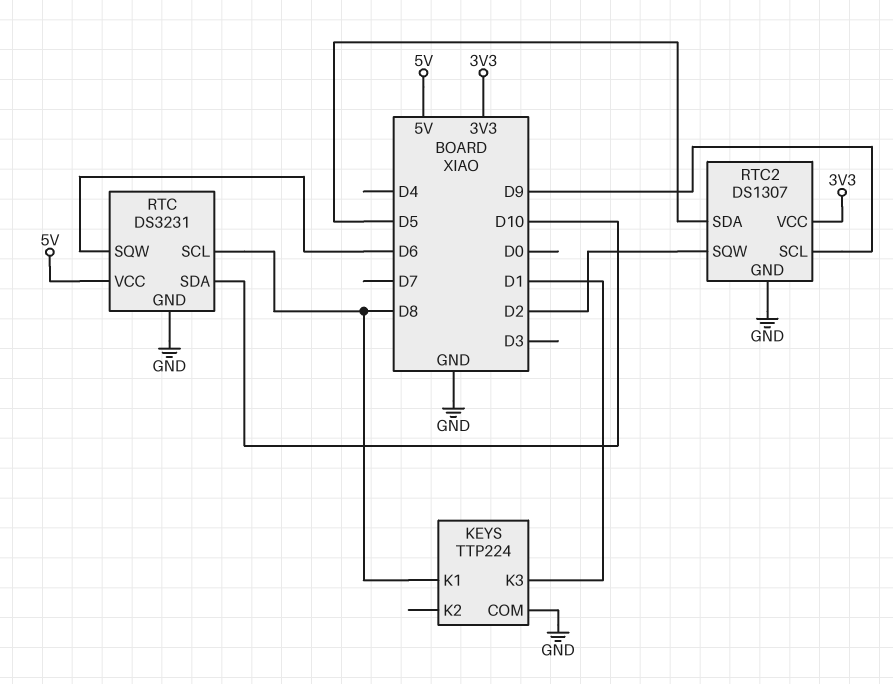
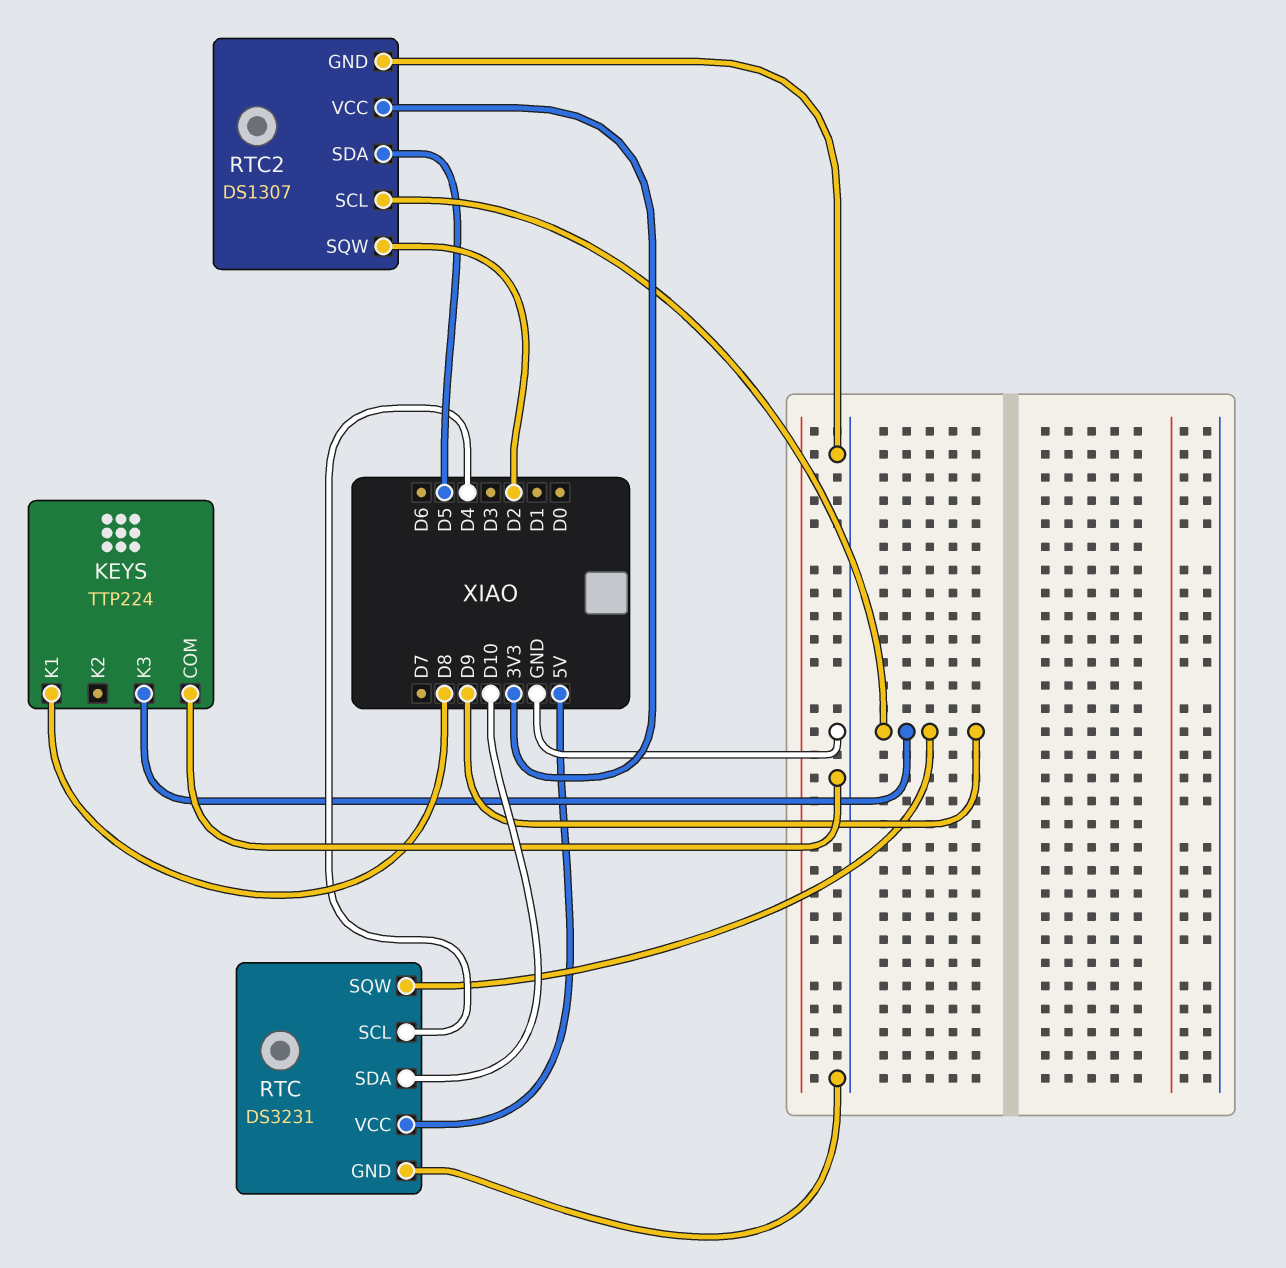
KEYS pin K3: D1 -> D9
RTC pin SCL: D8 -> D4
RTC pin SQW: D6 -> D9

